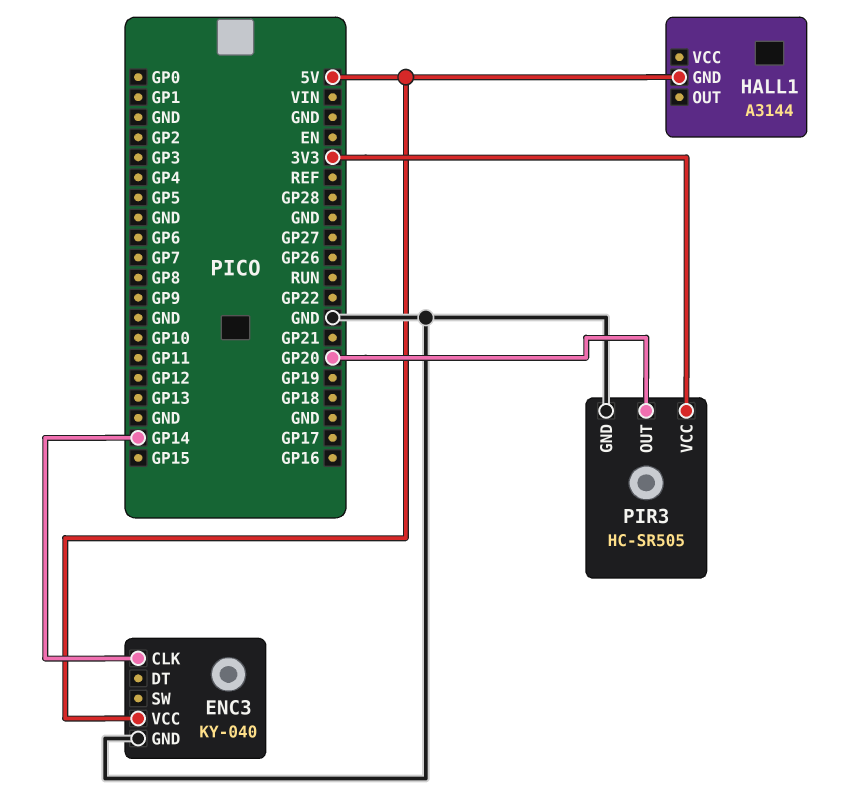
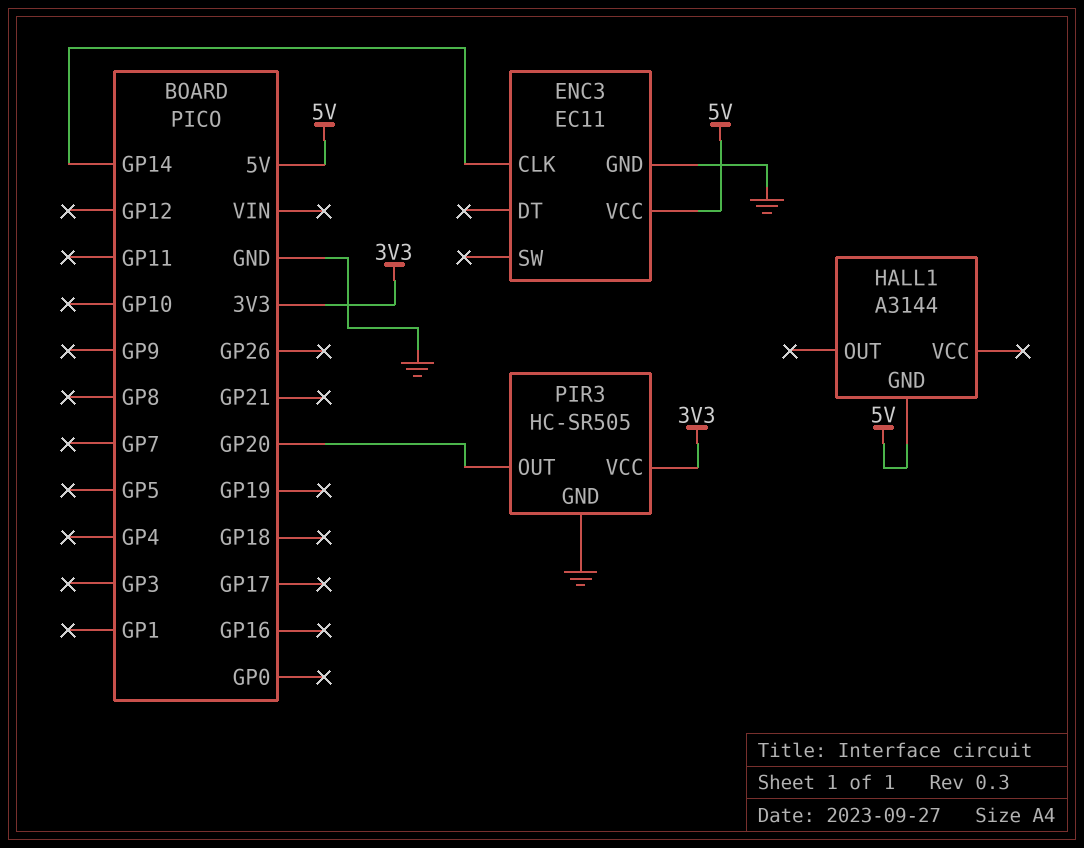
ENC3: KY-040 -> EC11

